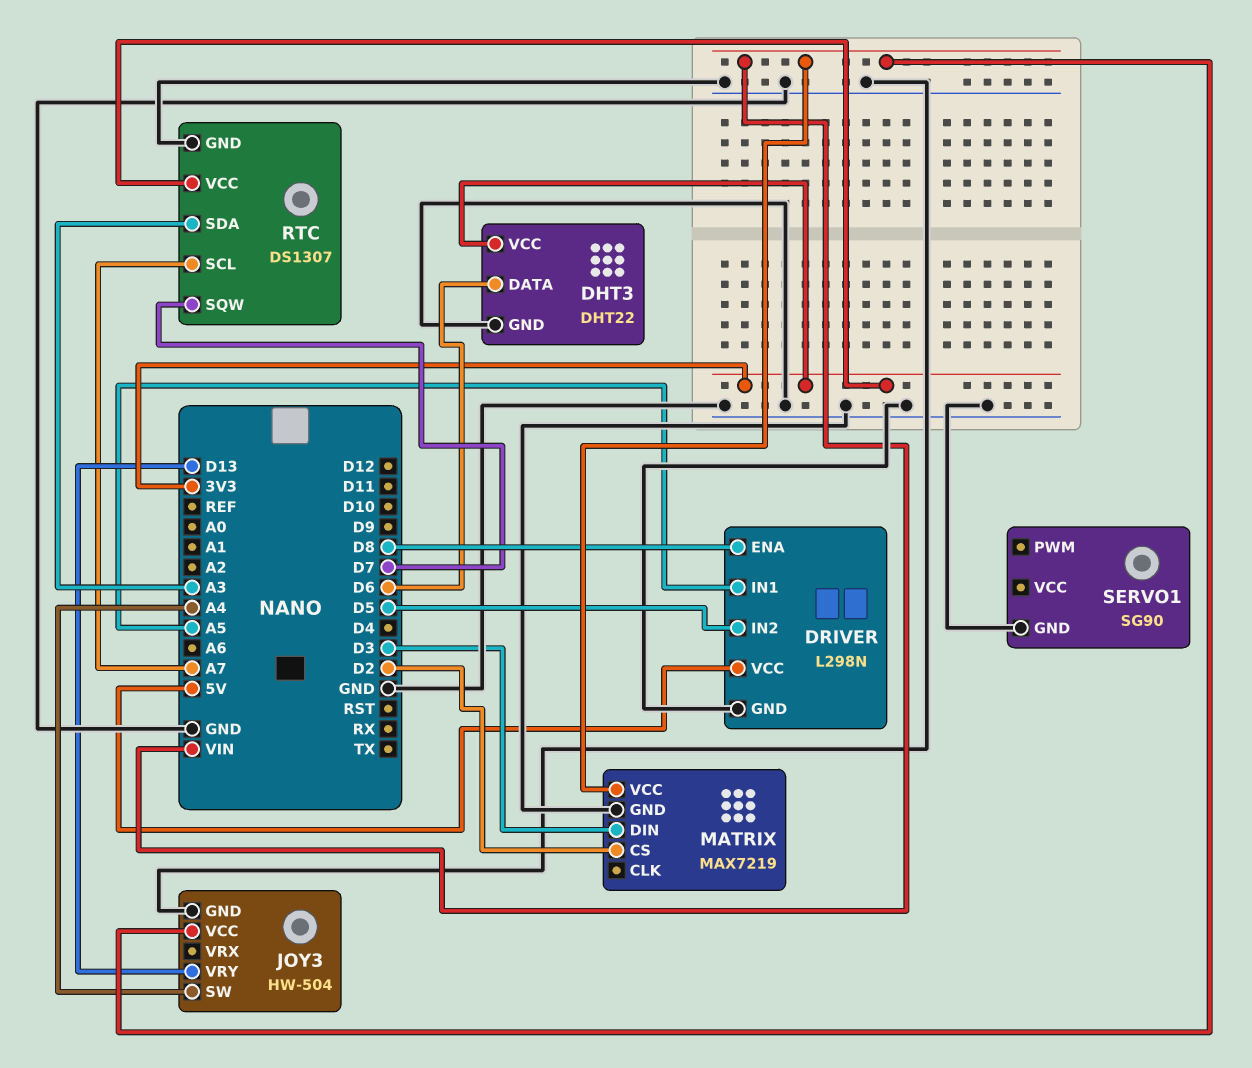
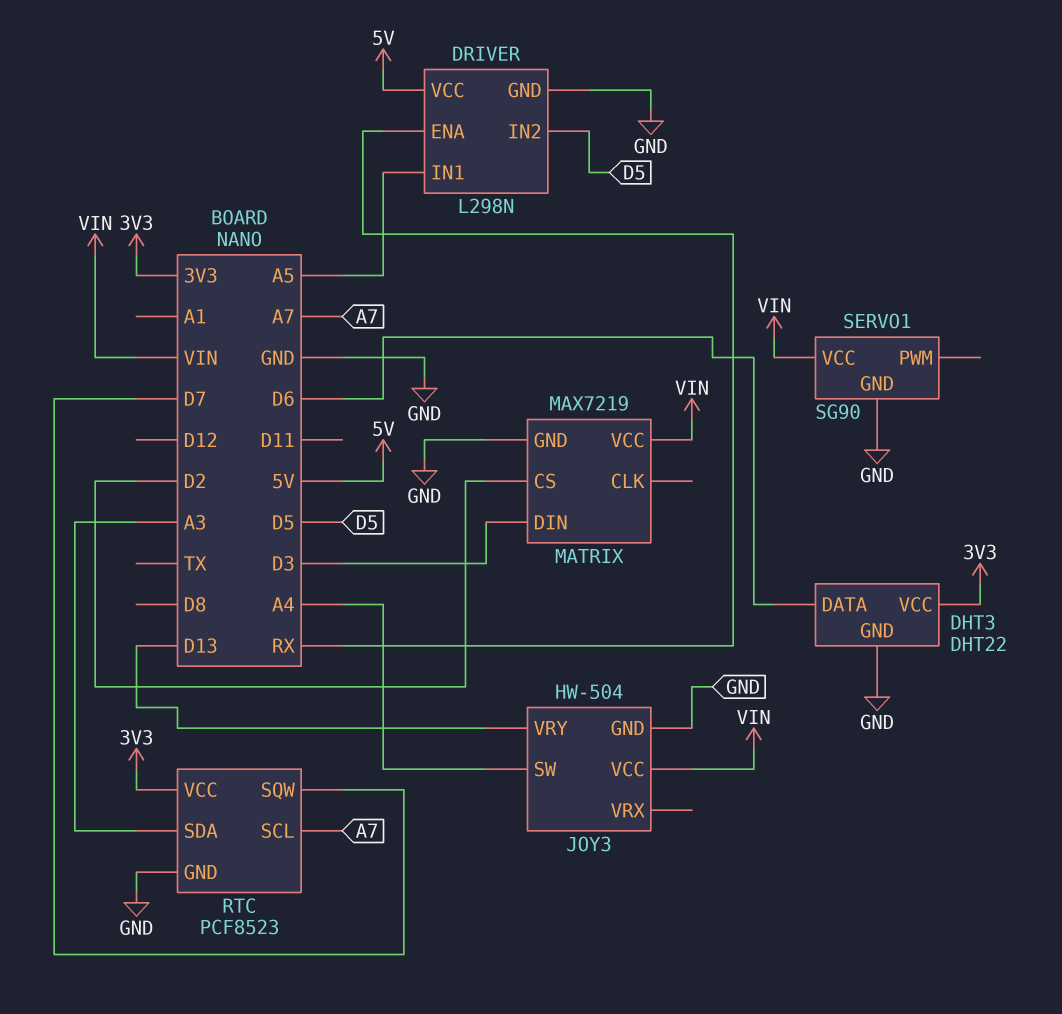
DRIVER pin ENA: D8 -> RX
RTC: DS1307 -> PCF8523
SERVO1 pin VCC: none -> VIN

